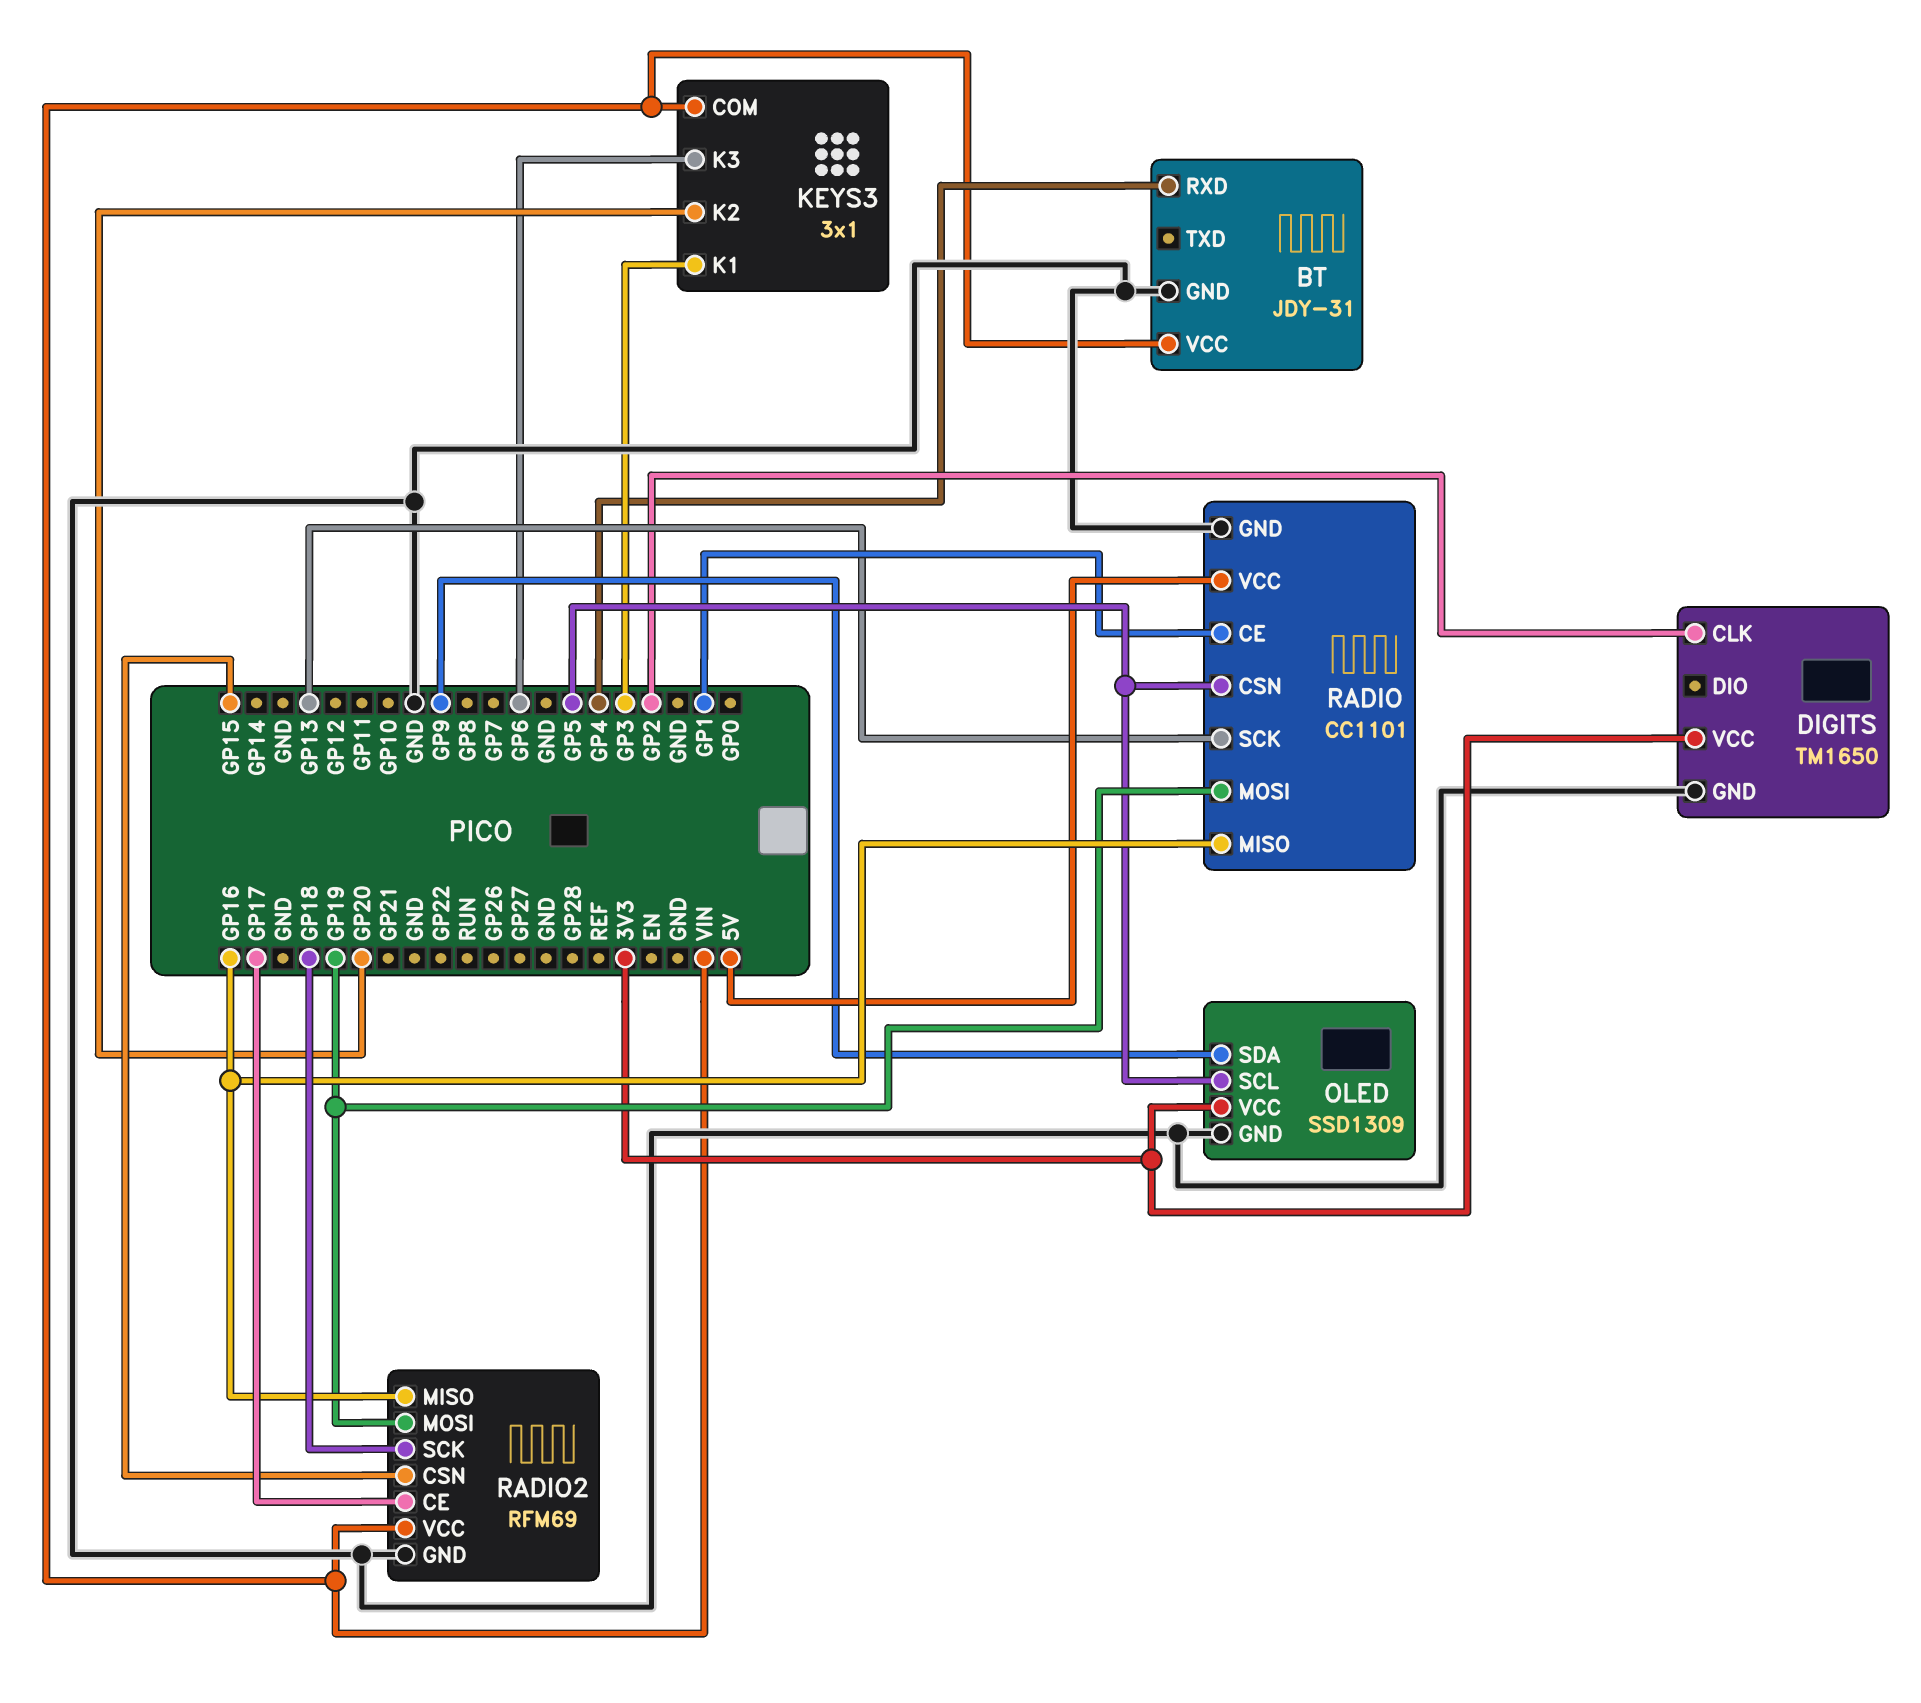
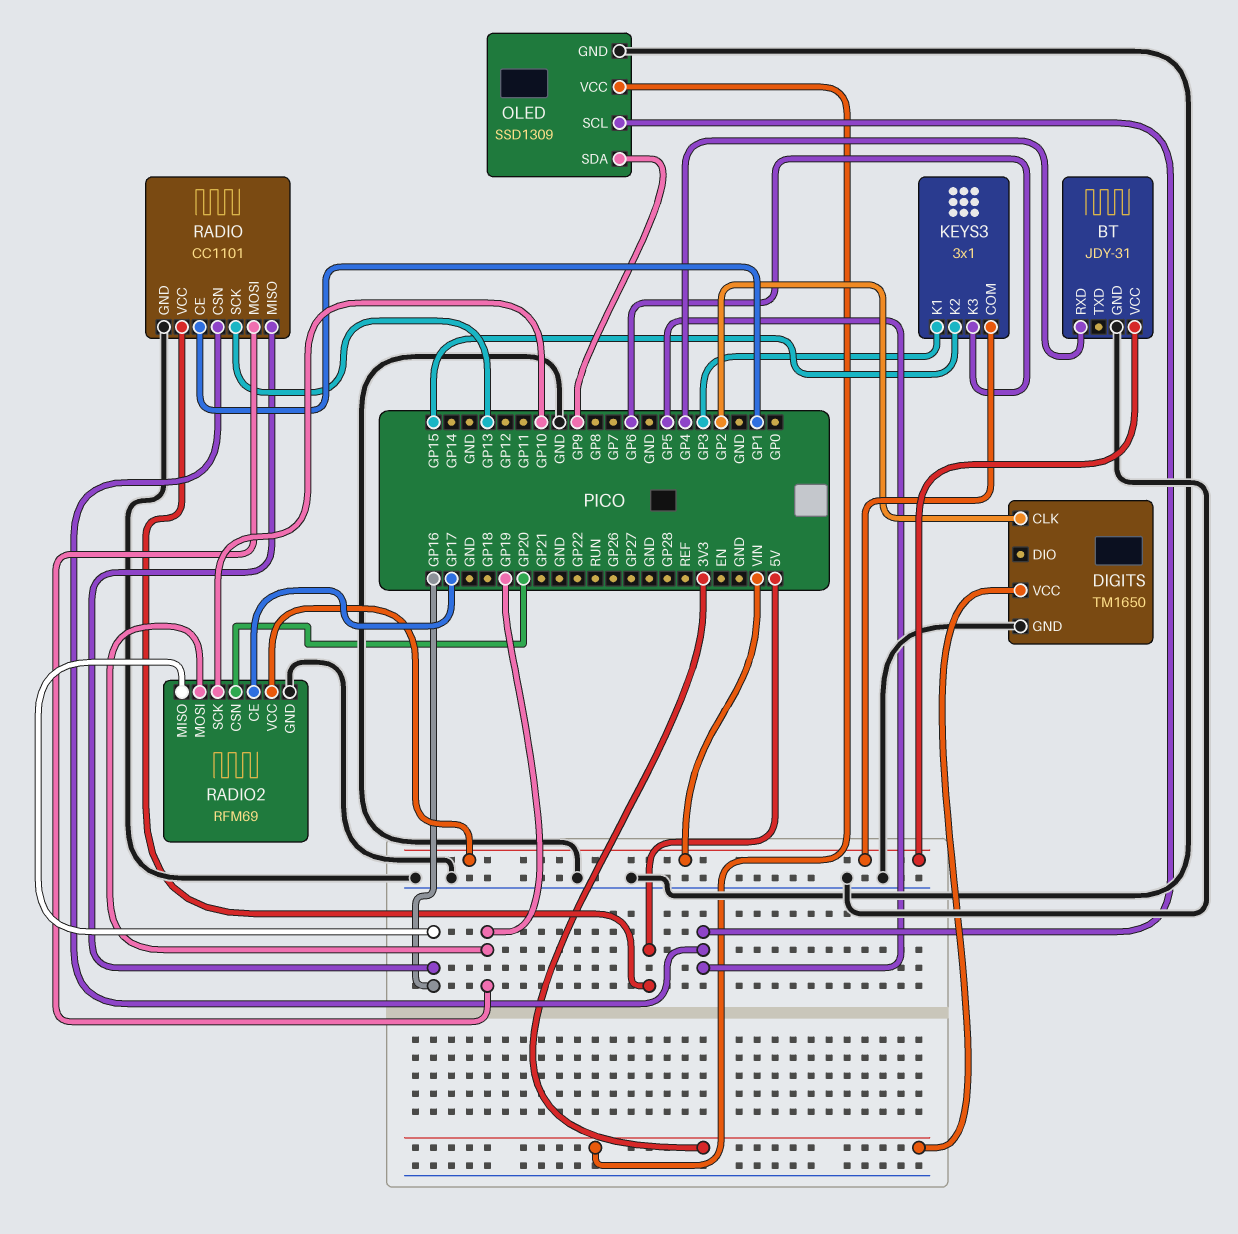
KEYS3 pin K2: GP20 -> GP15
RADIO2 pin CSN: GP15 -> GP20
RADIO2 pin SCK: GP18 -> GP10

